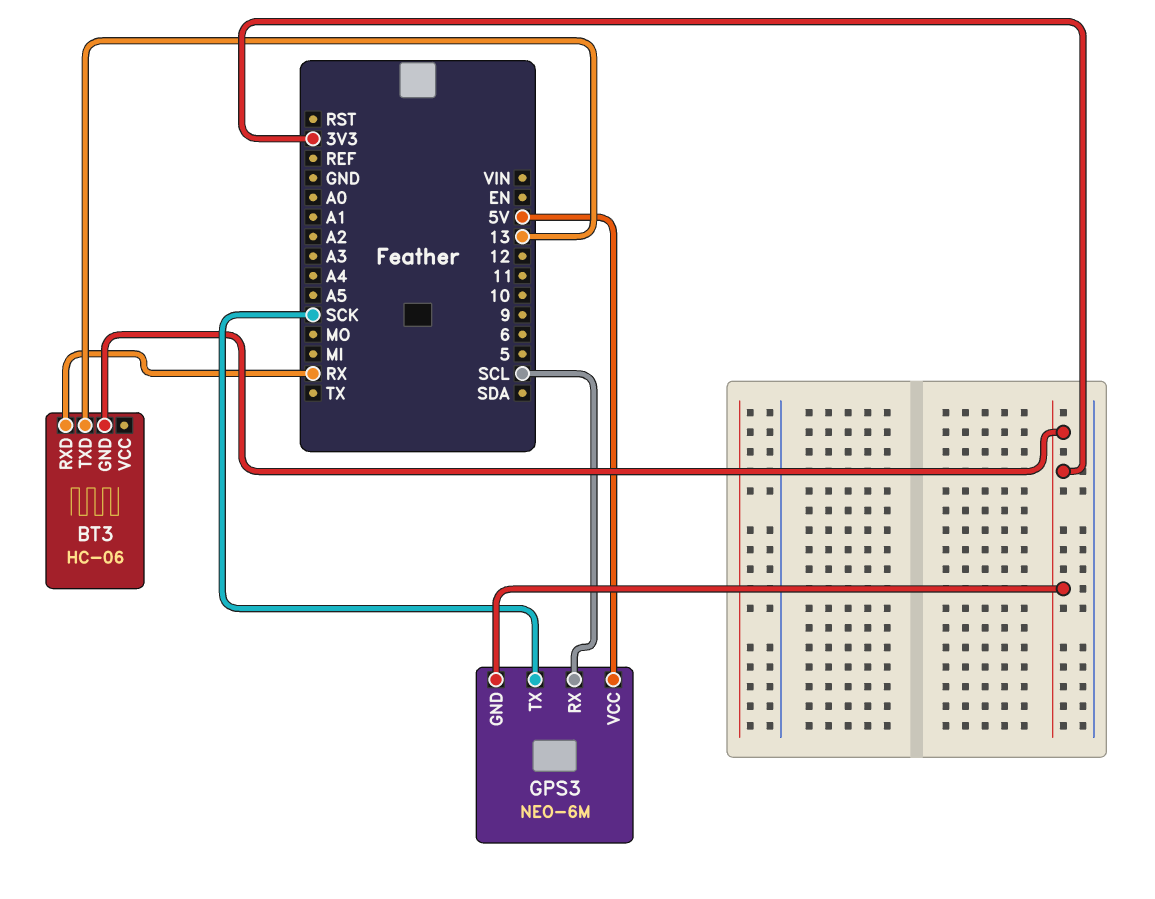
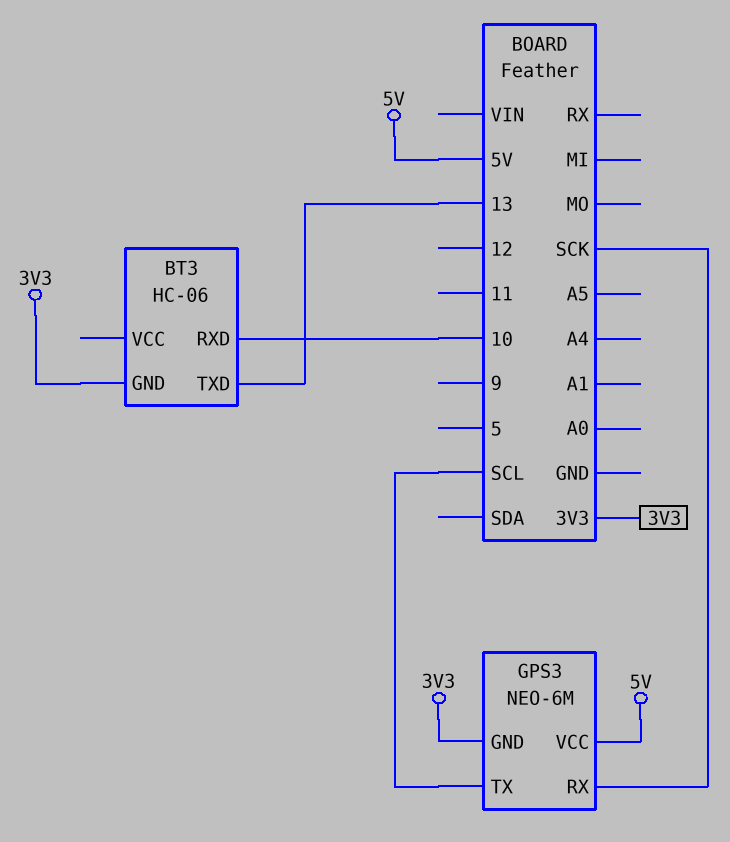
BT3 pin RXD: RX -> 10
GPS3 pin RX: SCL -> SCK
GPS3 pin TX: SCK -> SCL

